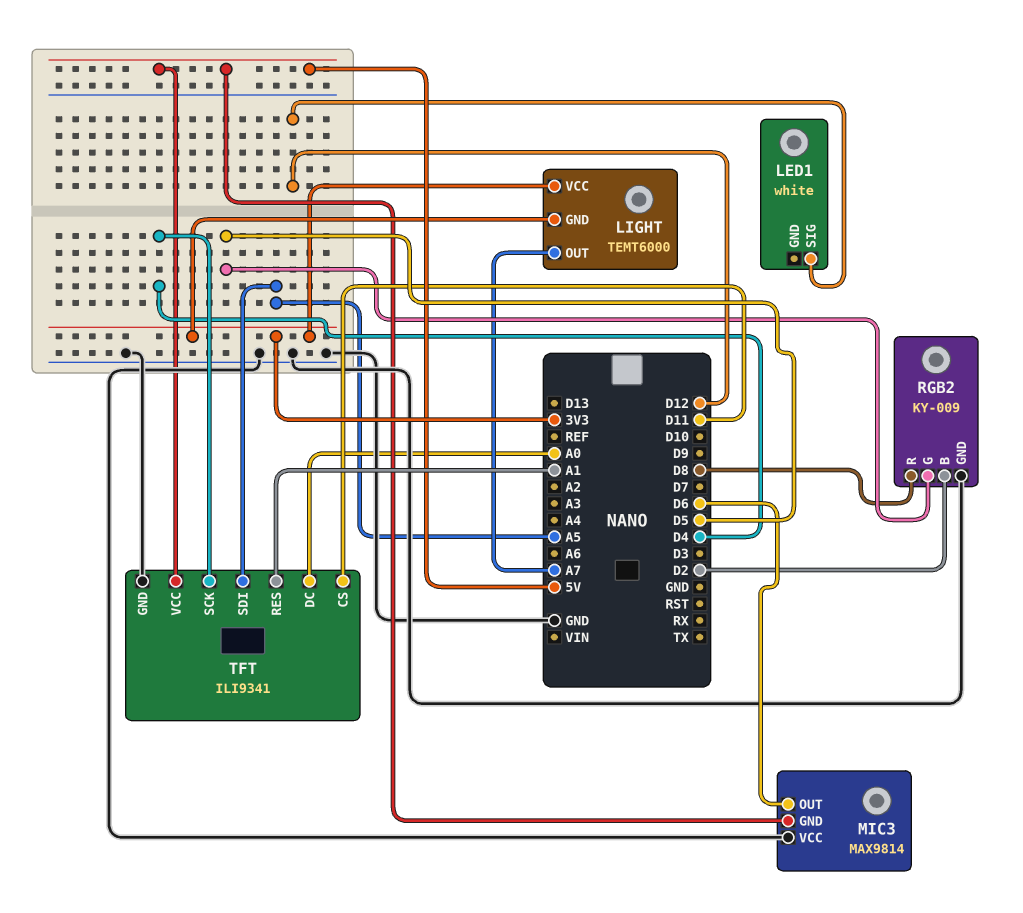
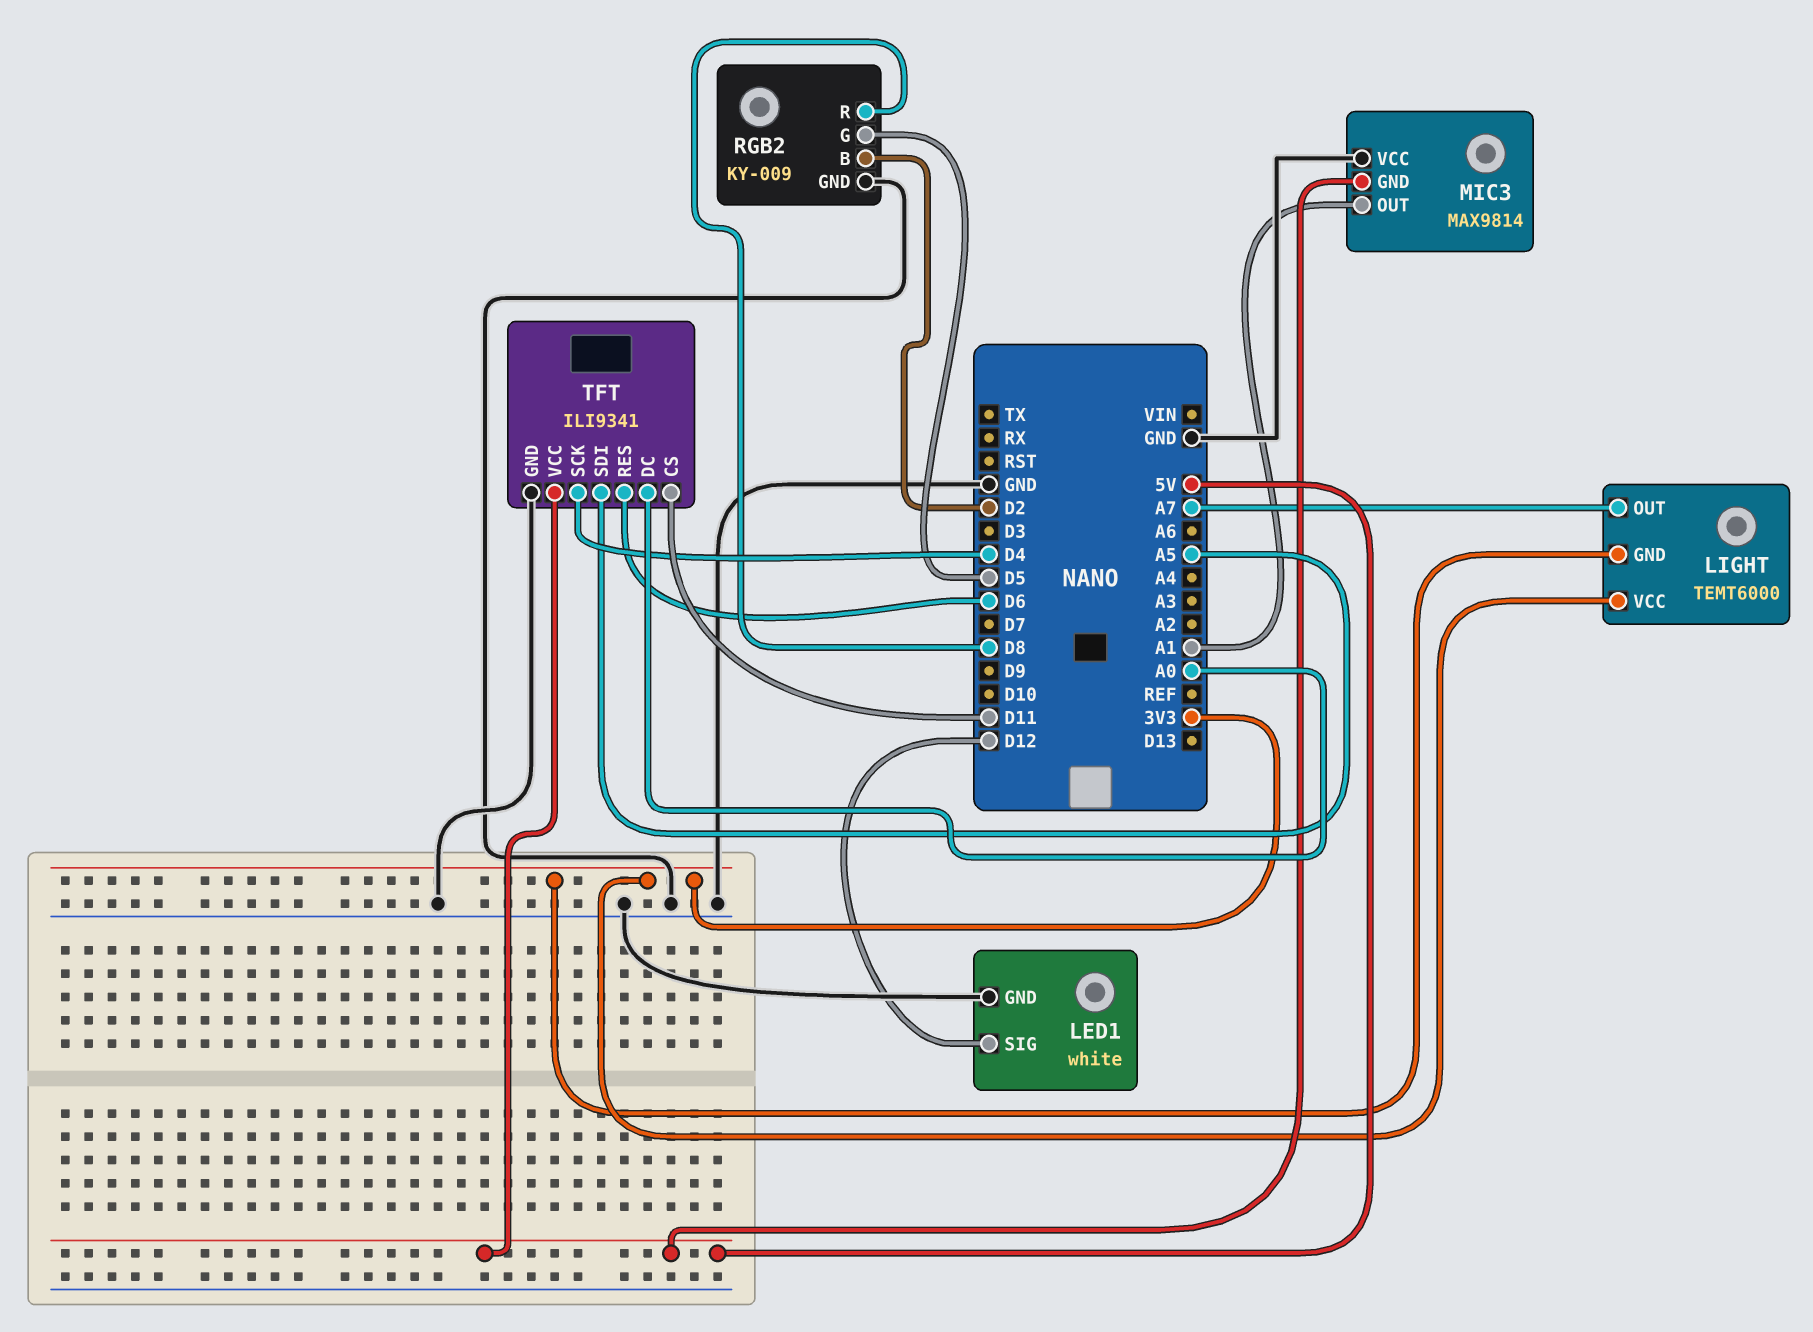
LED1 pin GND: none -> GND
MIC3 pin OUT: D6 -> A1
TFT pin RES: A1 -> D6

